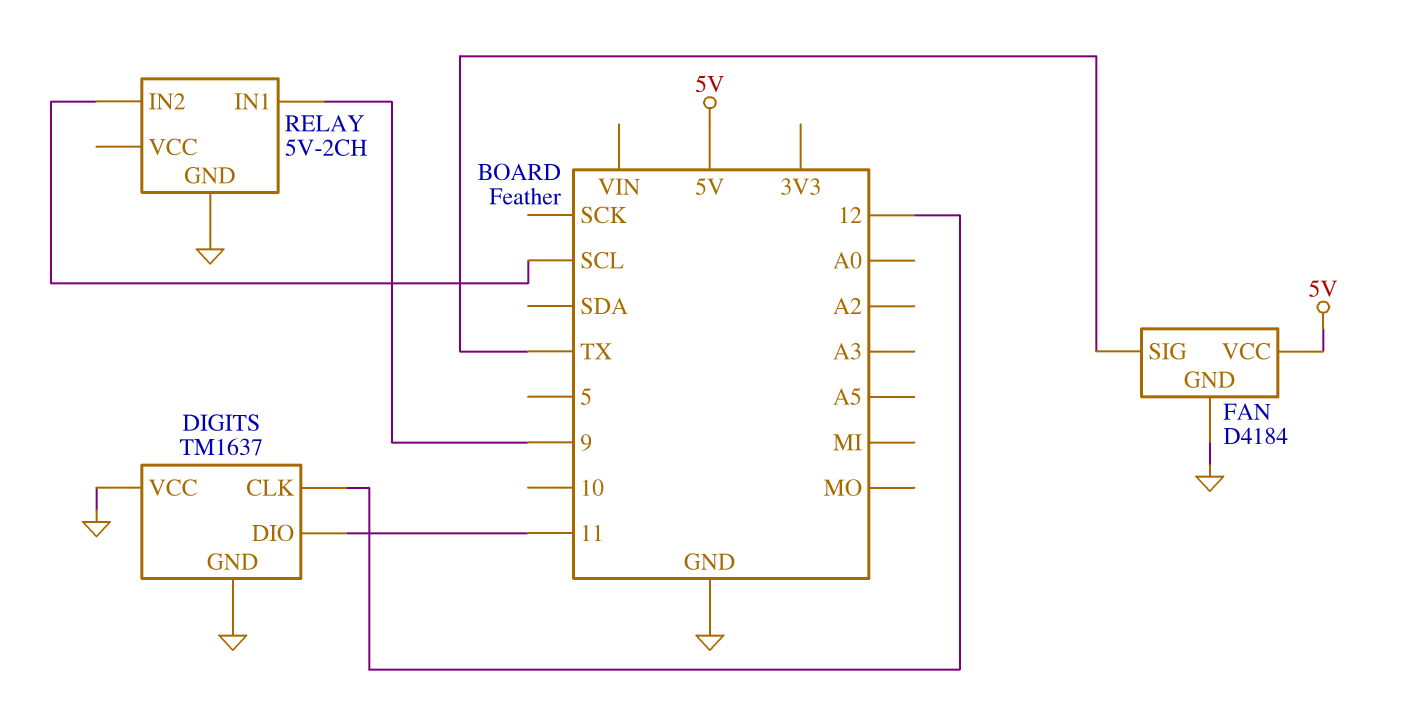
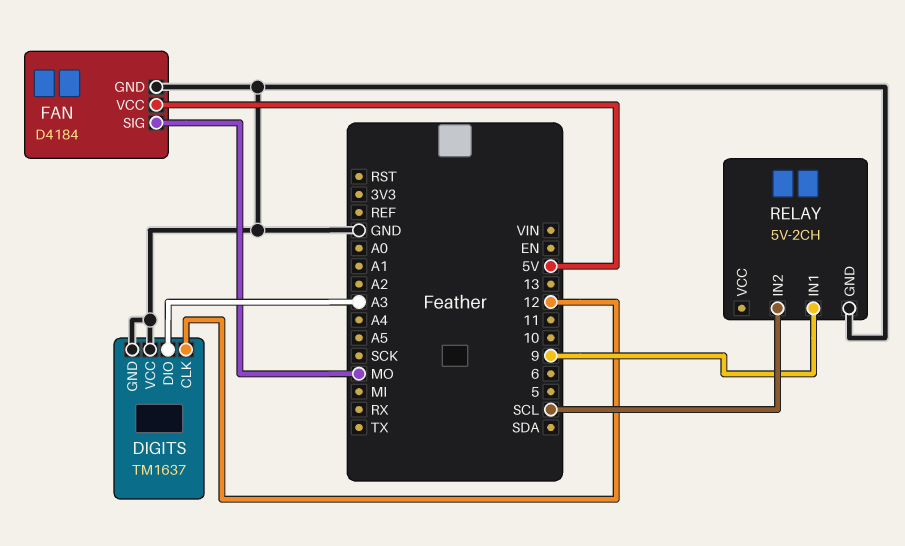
DIGITS pin DIO: 11 -> A3
FAN pin SIG: TX -> MO

